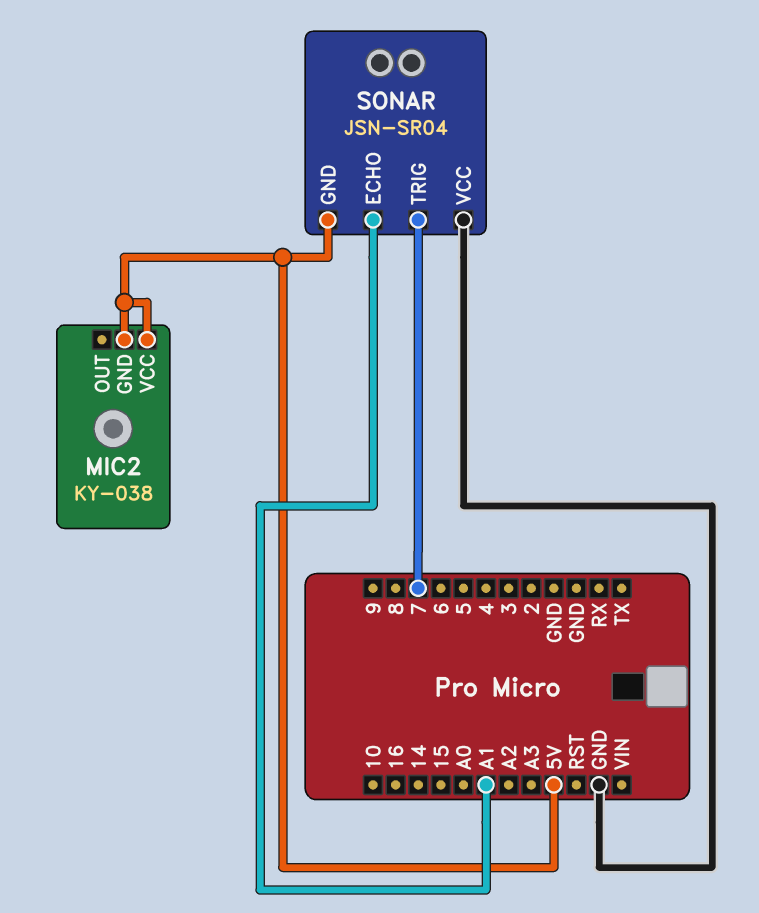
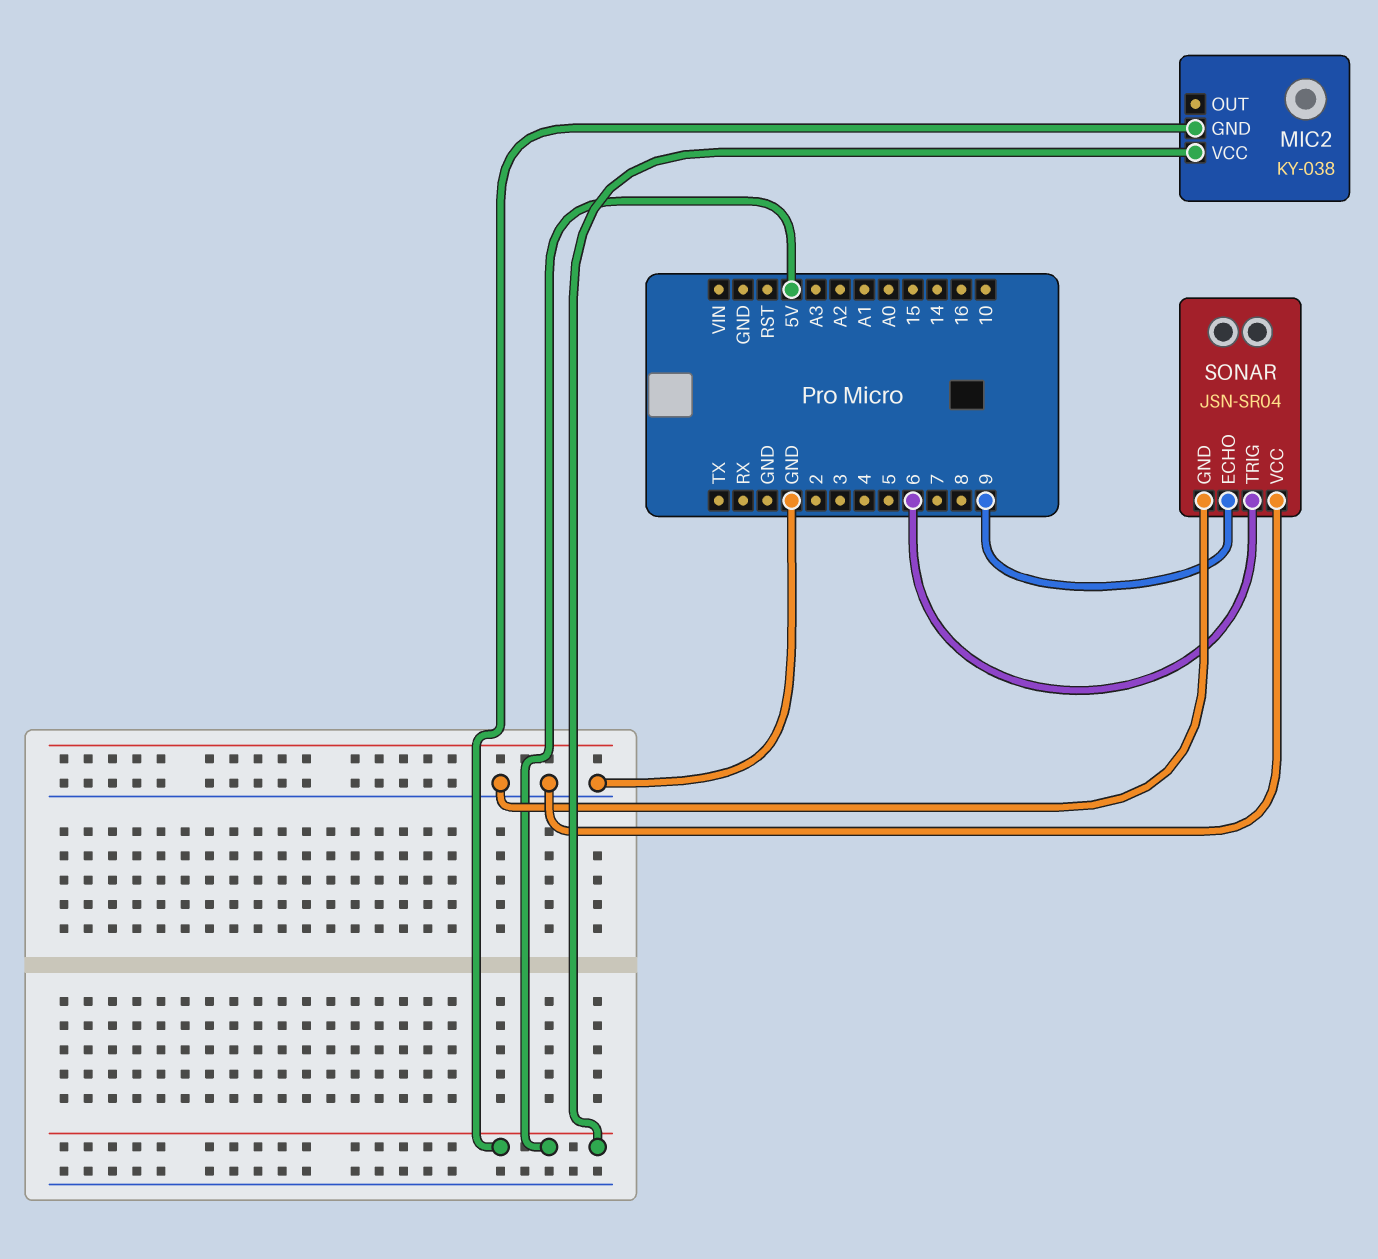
SONAR pin ECHO: A1 -> 9
SONAR pin GND: 5V -> GND
SONAR pin TRIG: 7 -> 6

